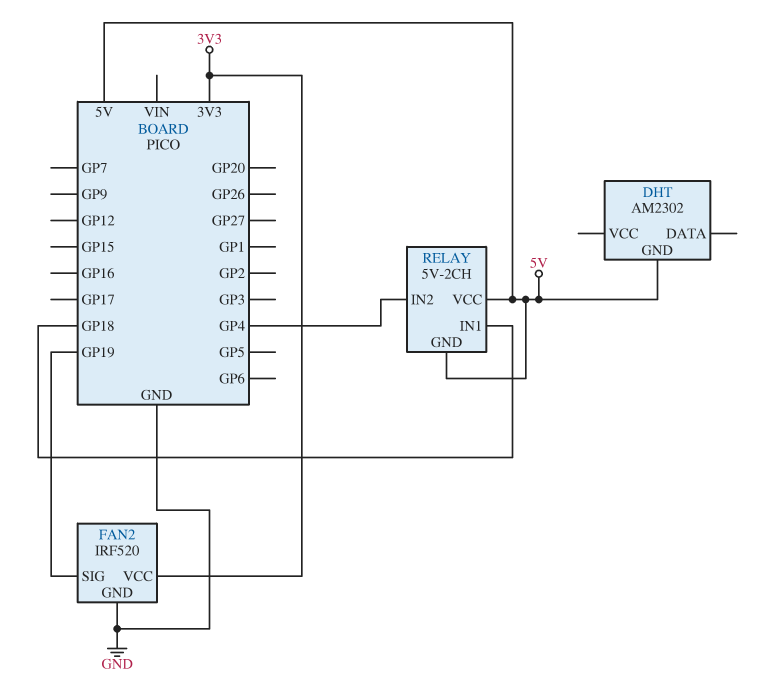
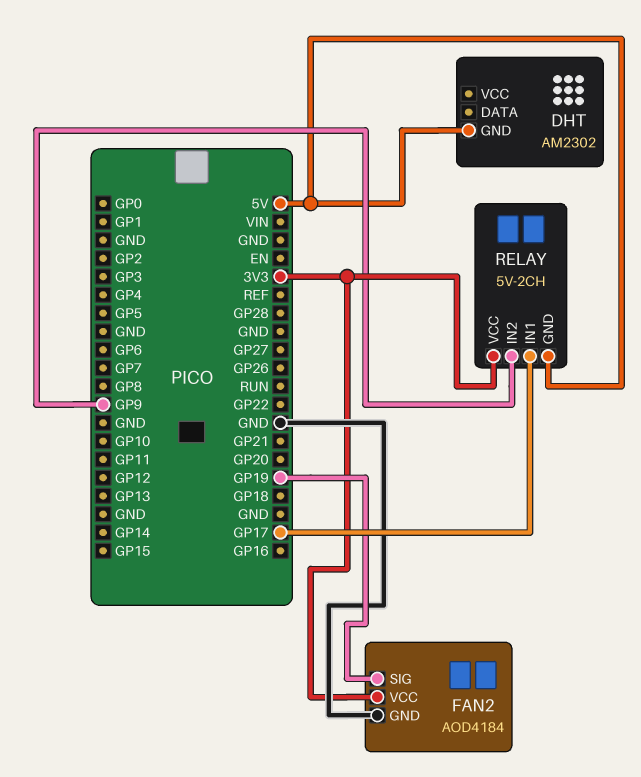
FAN2: IRF520 -> AOD4184
RELAY pin IN1: GP18 -> GP17
RELAY pin IN2: GP4 -> GP9
RELAY pin VCC: 5V -> 3V3

